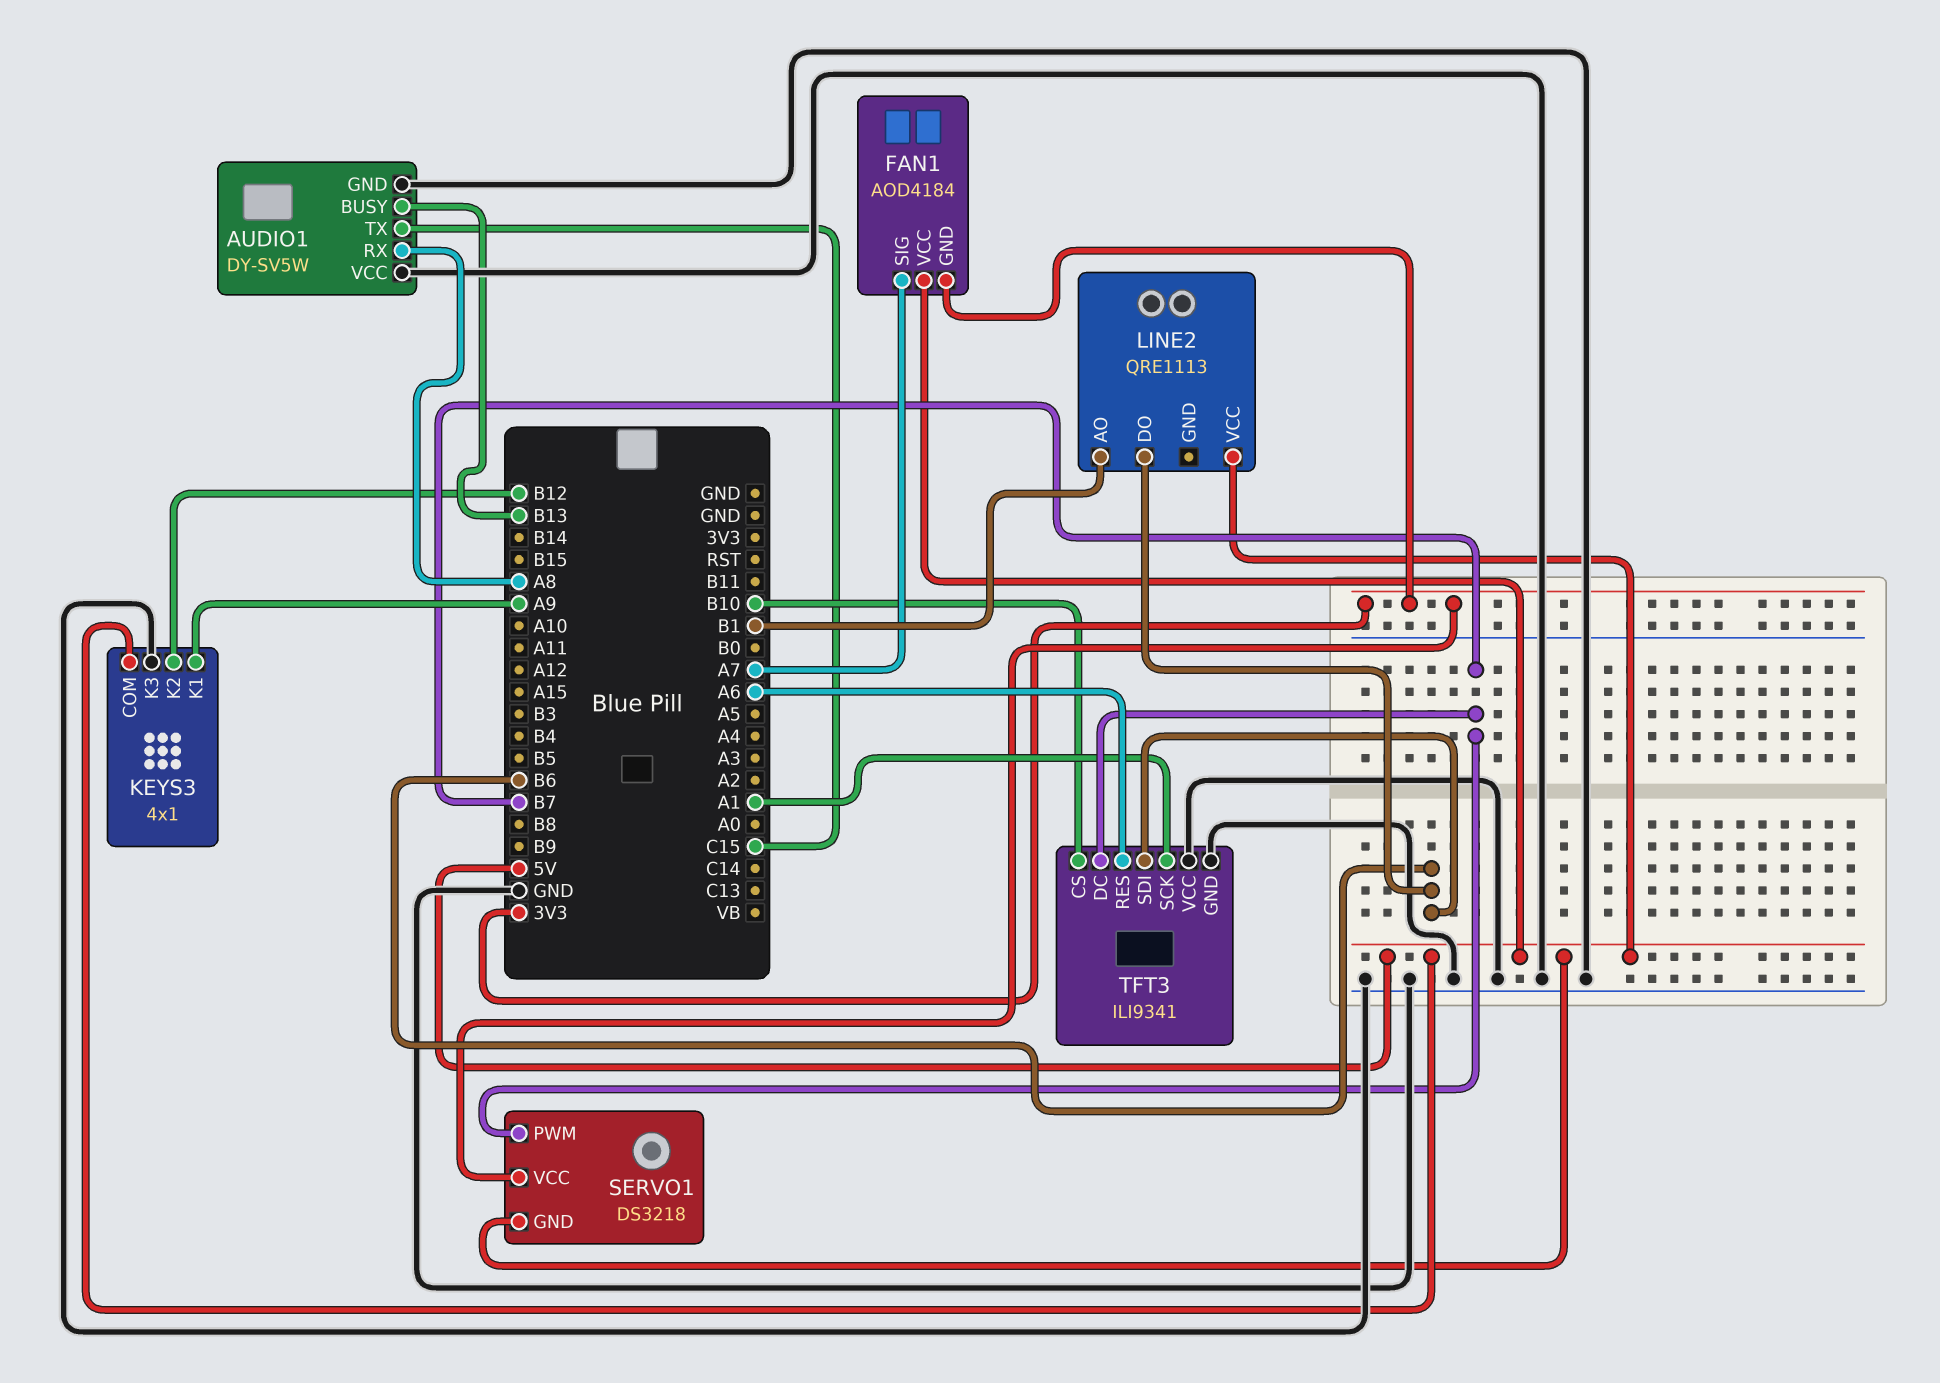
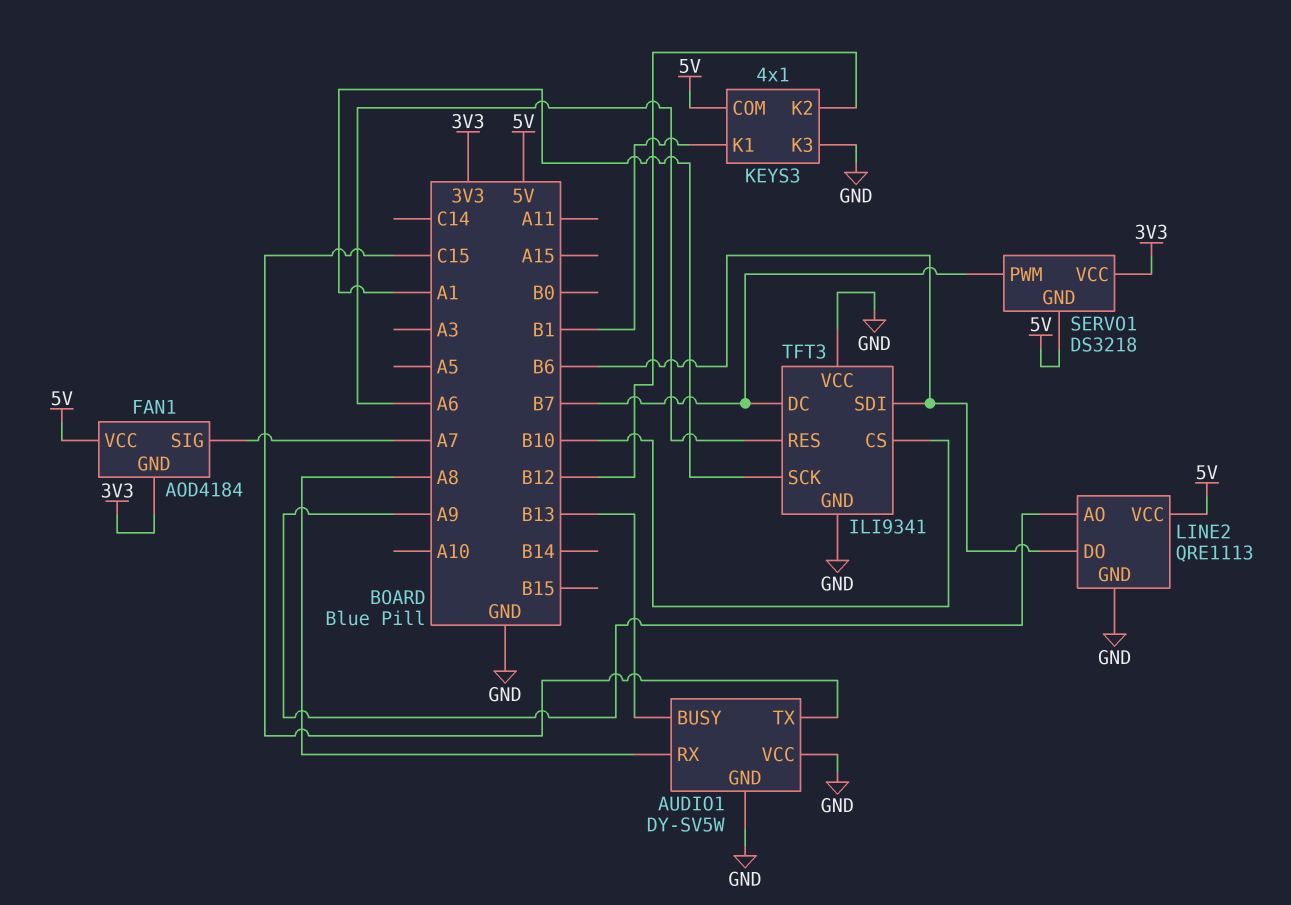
KEYS3 pin K1: A9 -> B1
LINE2 pin AO: B1 -> A9
LINE2 pin GND: none -> GND

